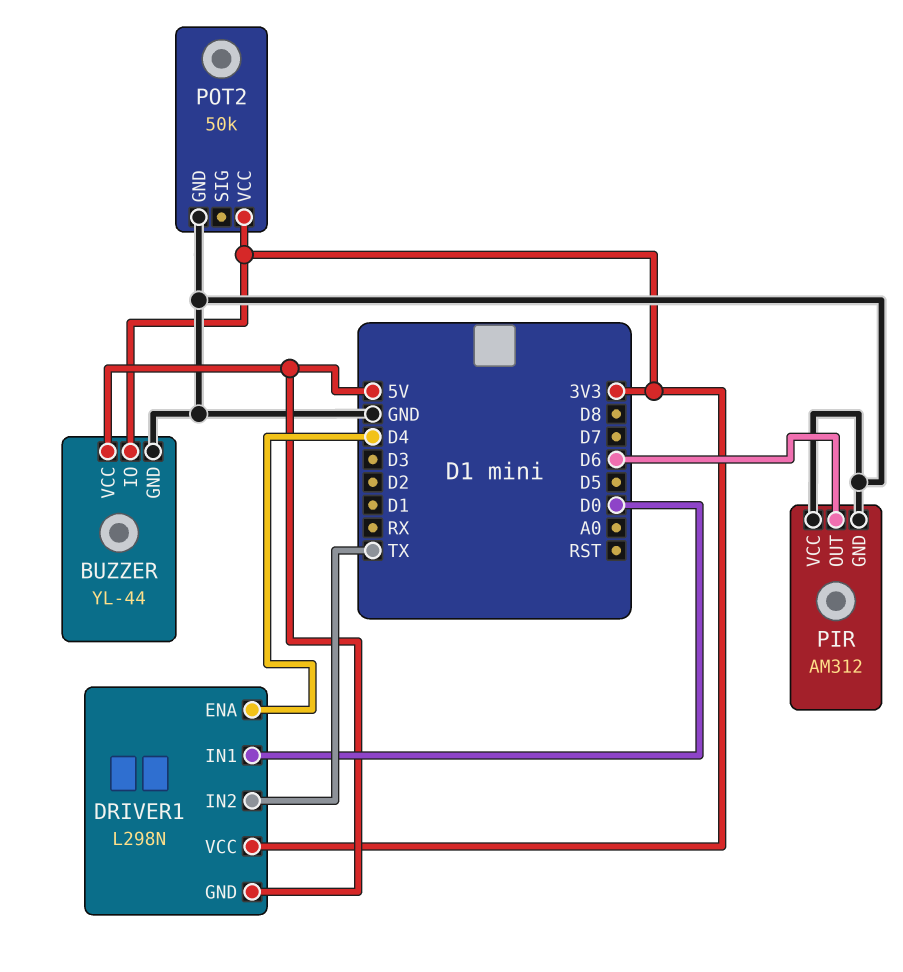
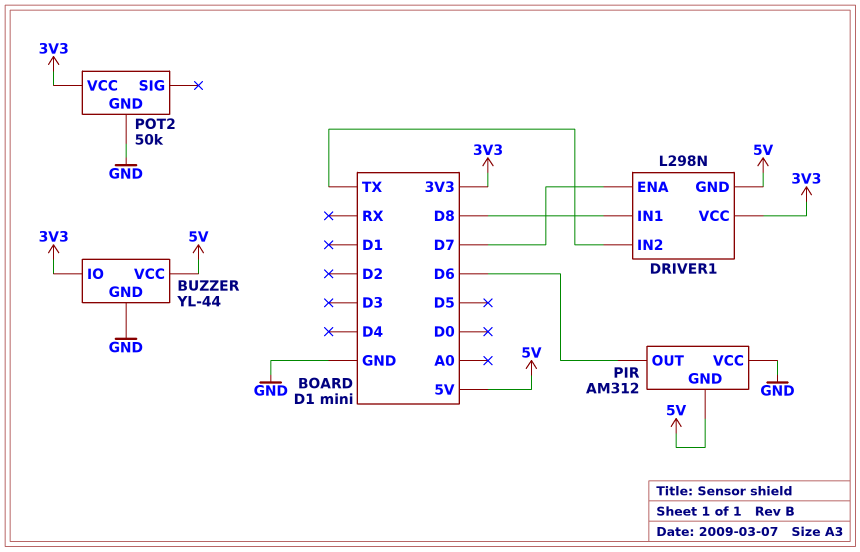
DRIVER1 pin ENA: D4 -> D7
DRIVER1 pin IN1: D0 -> D8
PIR pin GND: GND -> 5V

